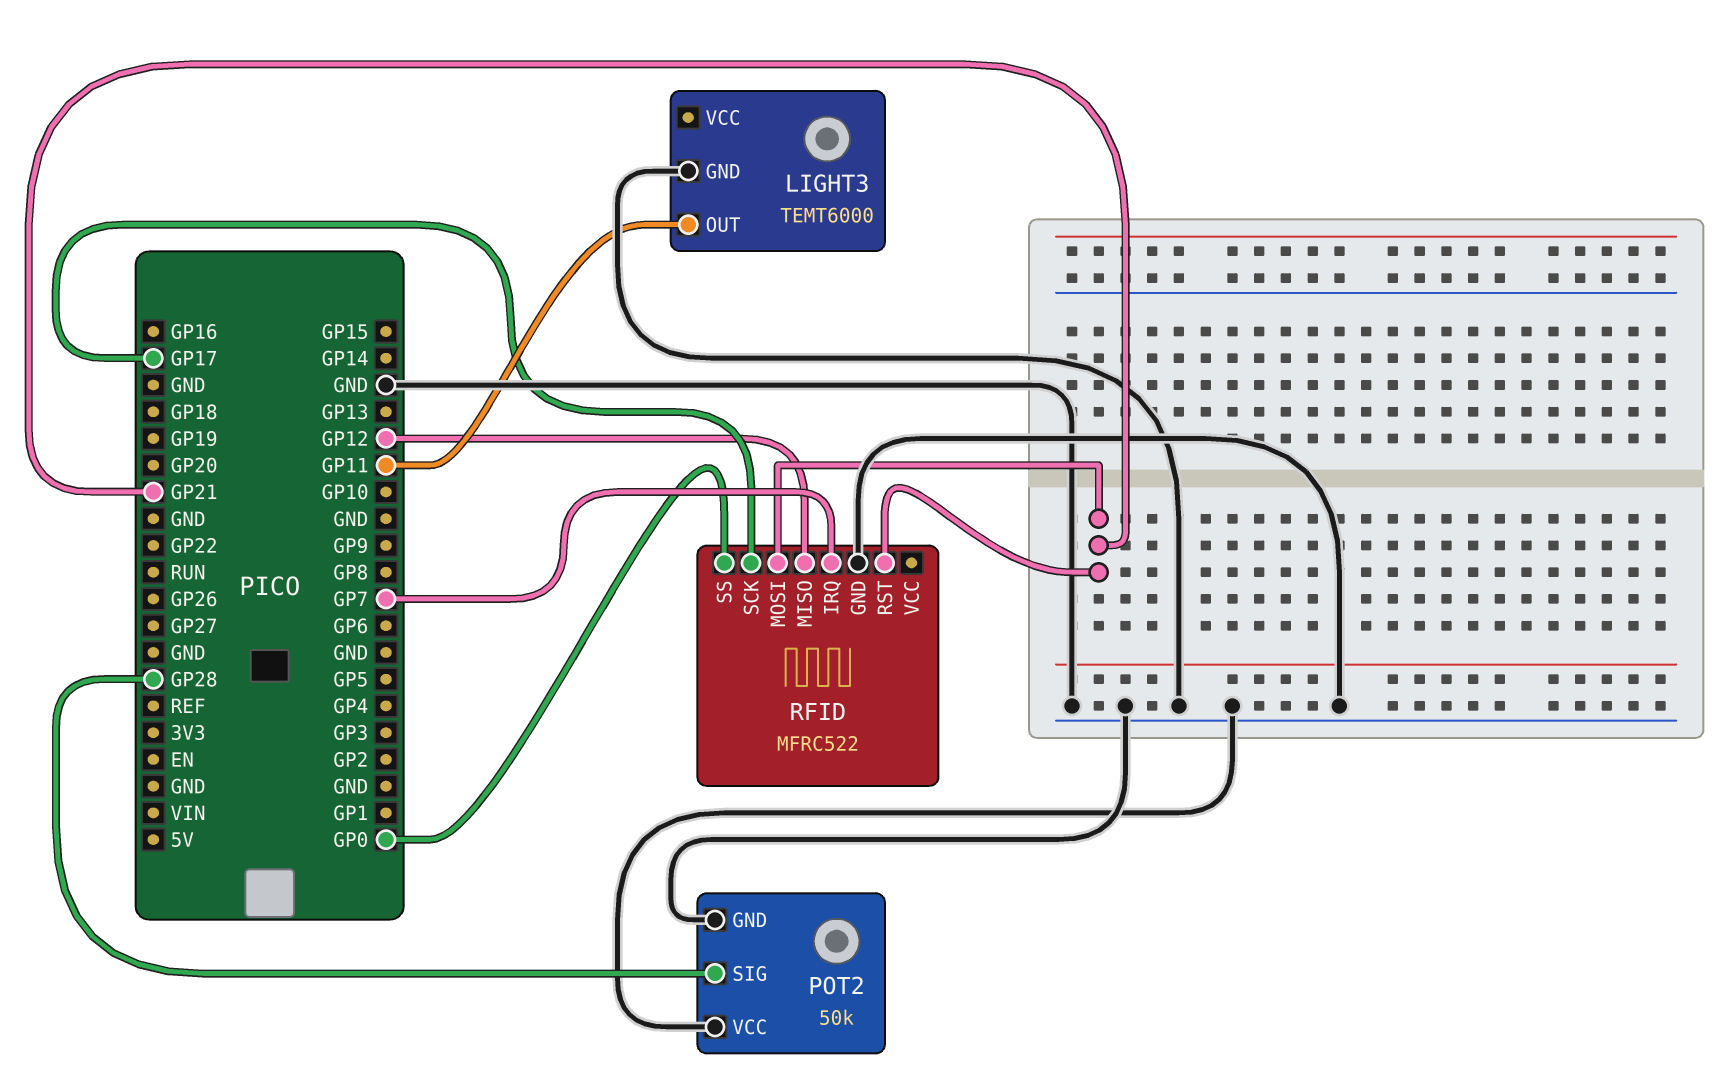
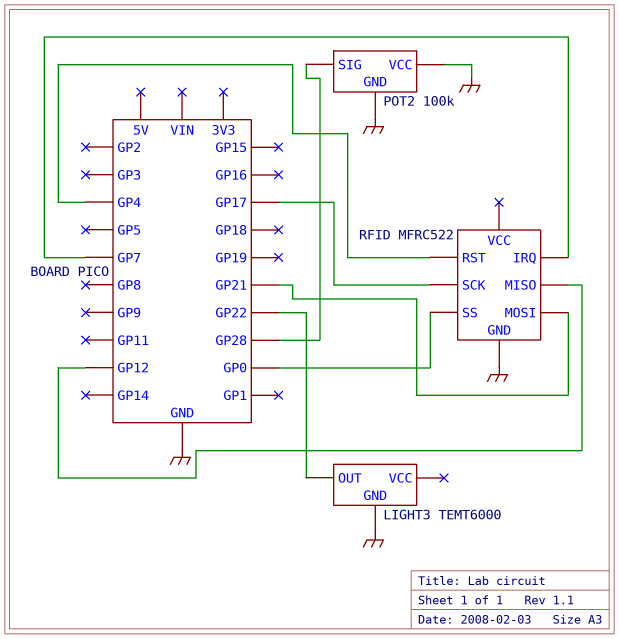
LIGHT3 pin OUT: GP11 -> GP22
POT2: 50k -> 100k
RFID pin RST: GP21 -> GP4

